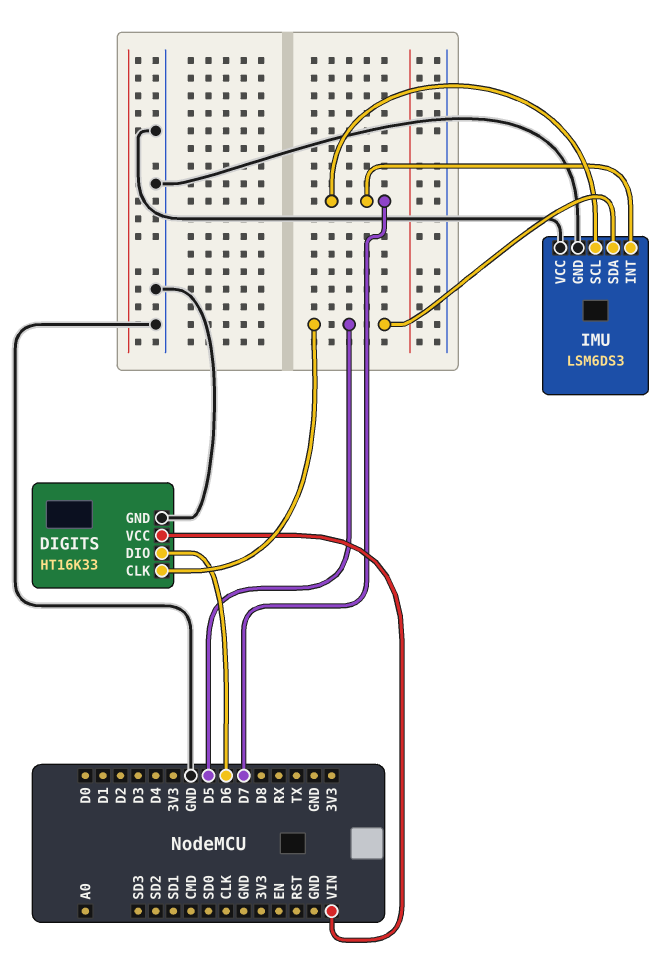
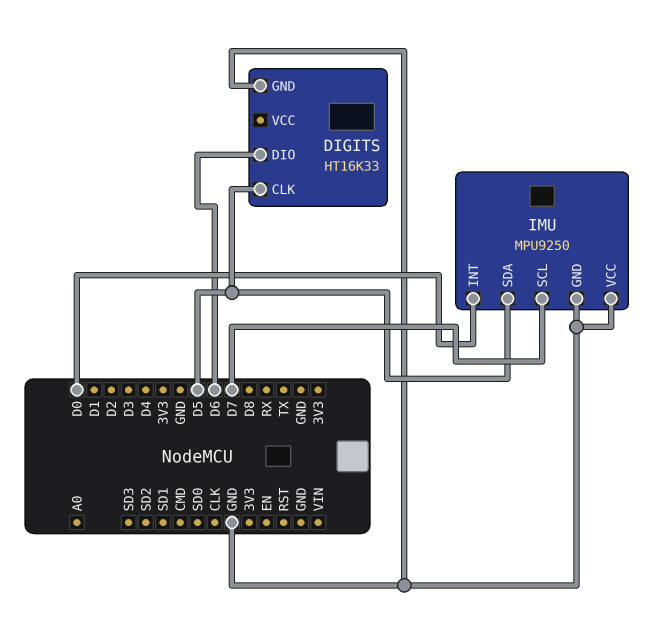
DIGITS pin VCC: VIN -> none
IMU: LSM6DS3 -> MPU9250
IMU pin INT: D7 -> D0

